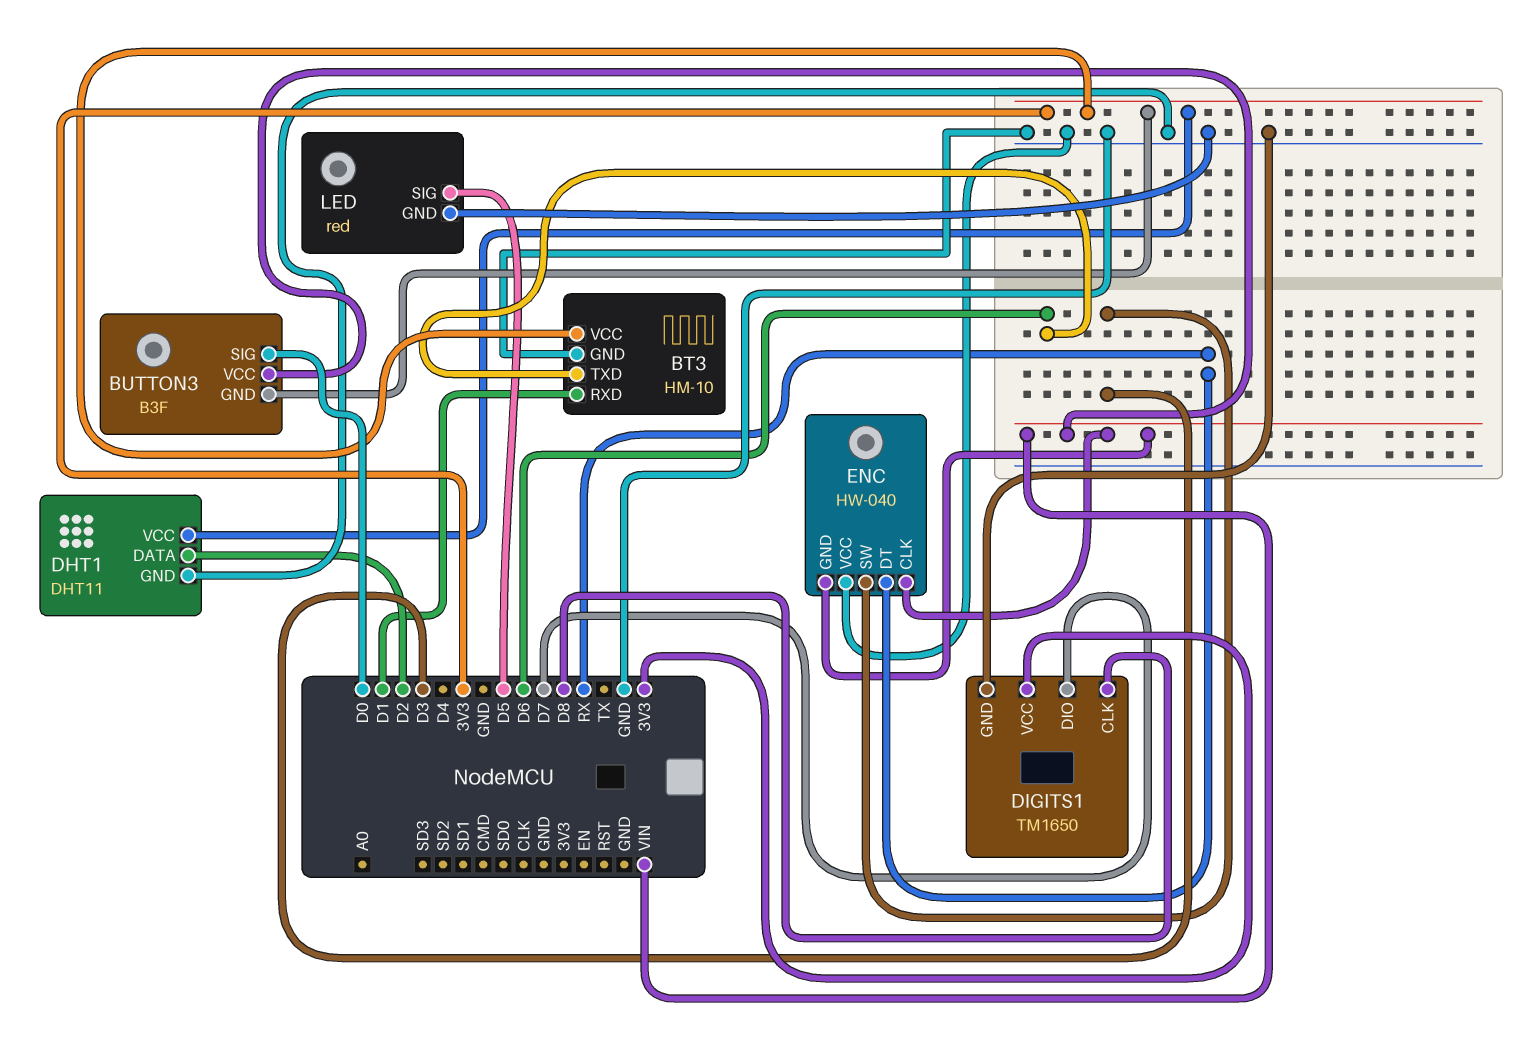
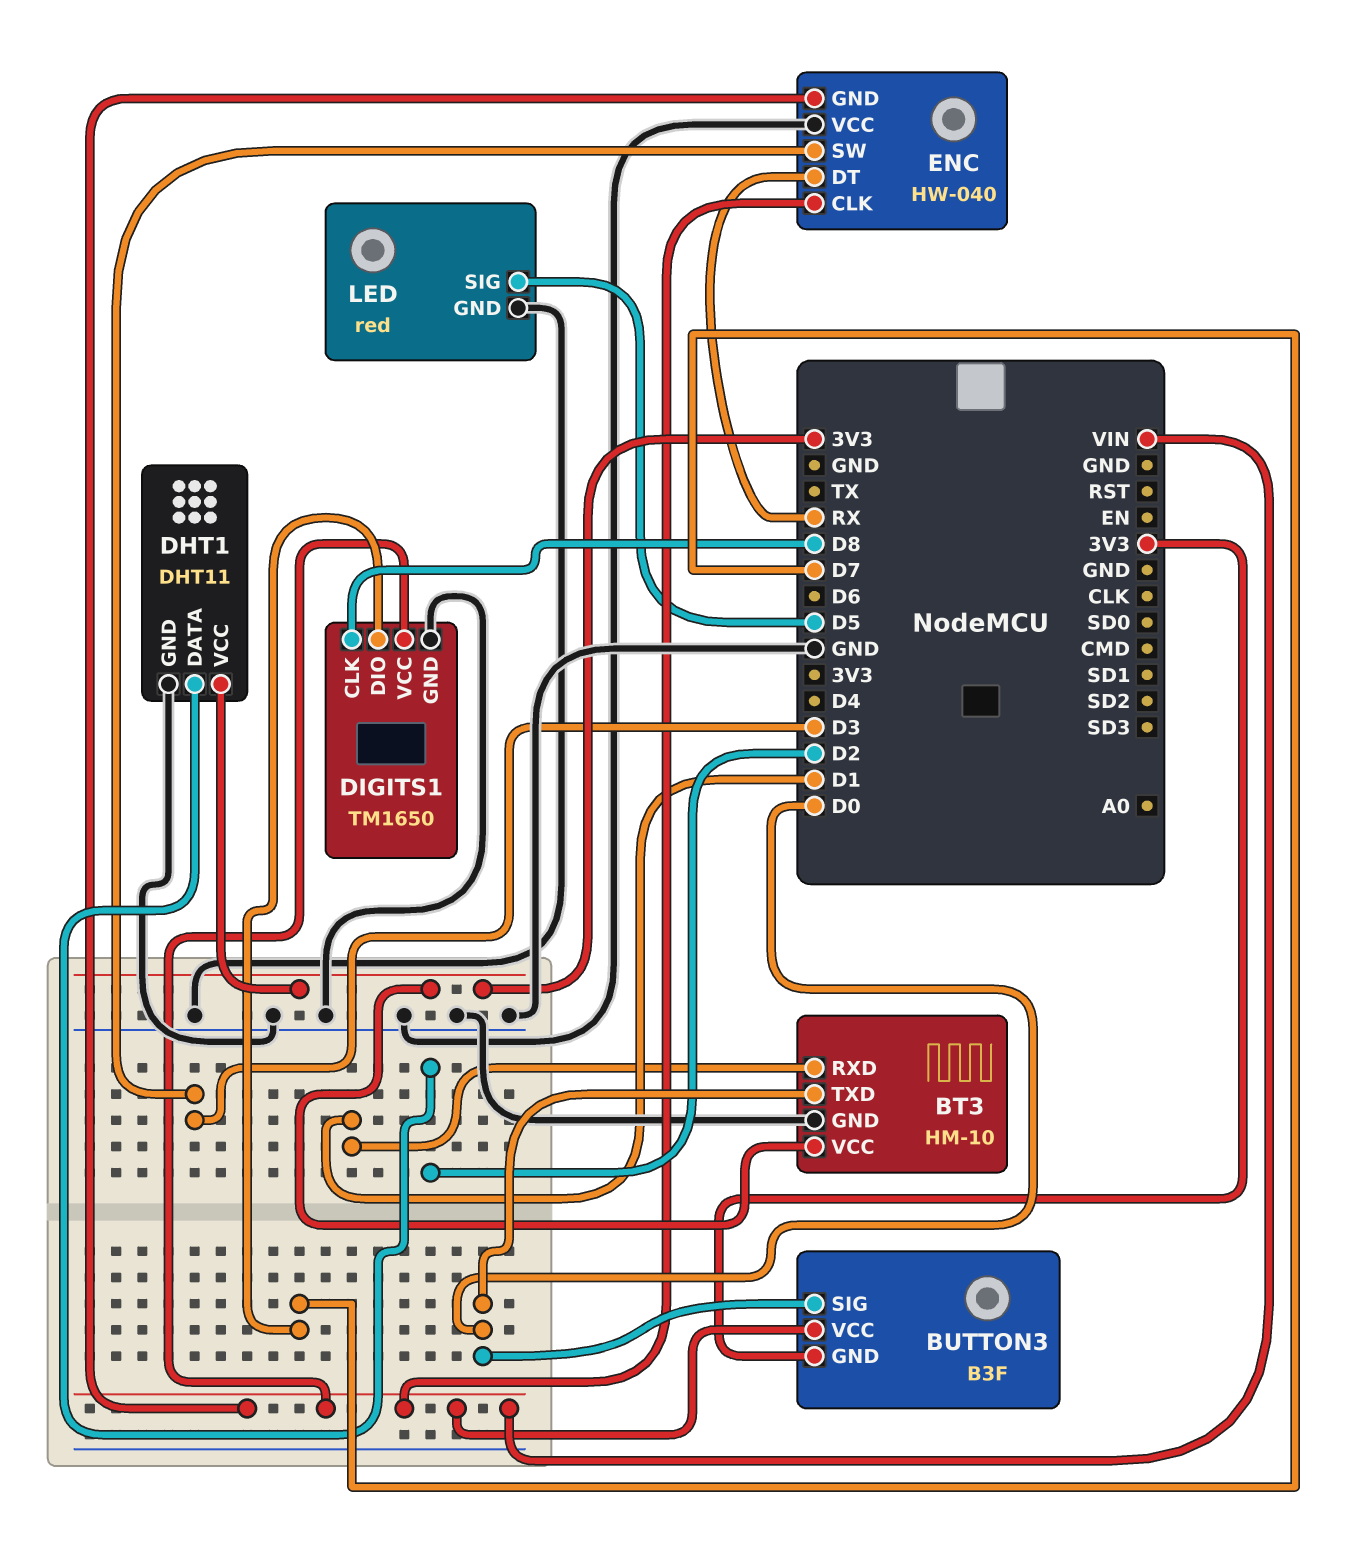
BT3 pin TXD: D6 -> D0
DIGITS1 pin VCC: 3V3 -> VIN

